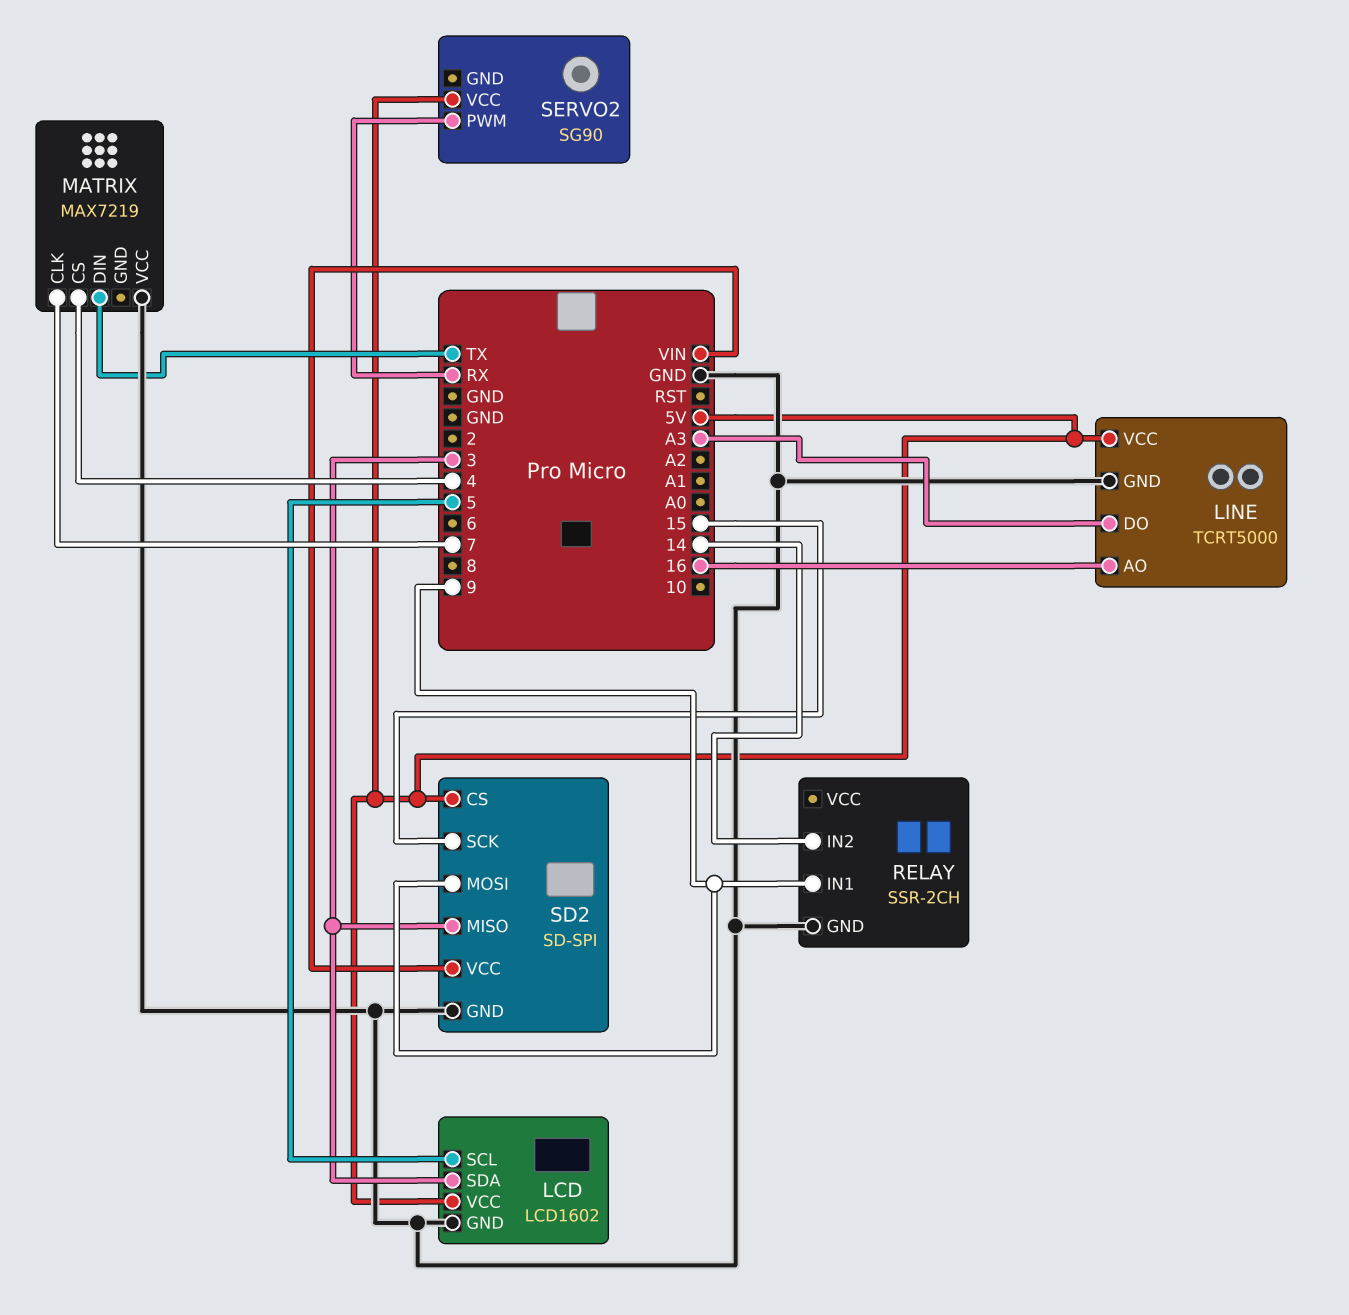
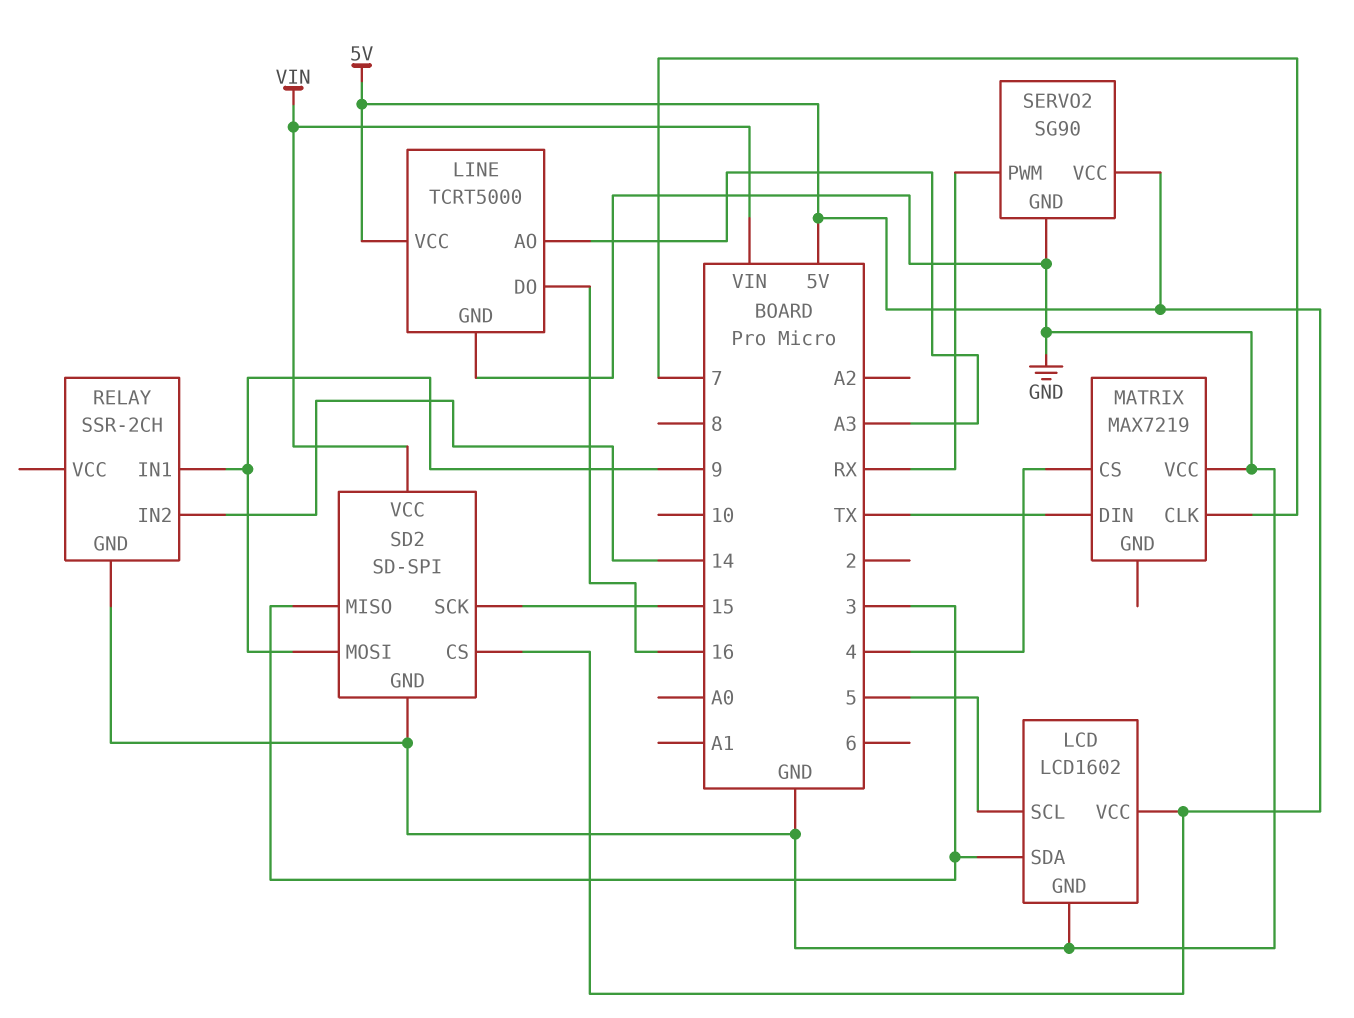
LINE pin AO: 16 -> A3
LINE pin DO: A3 -> 16
SERVO2 pin GND: none -> GND

